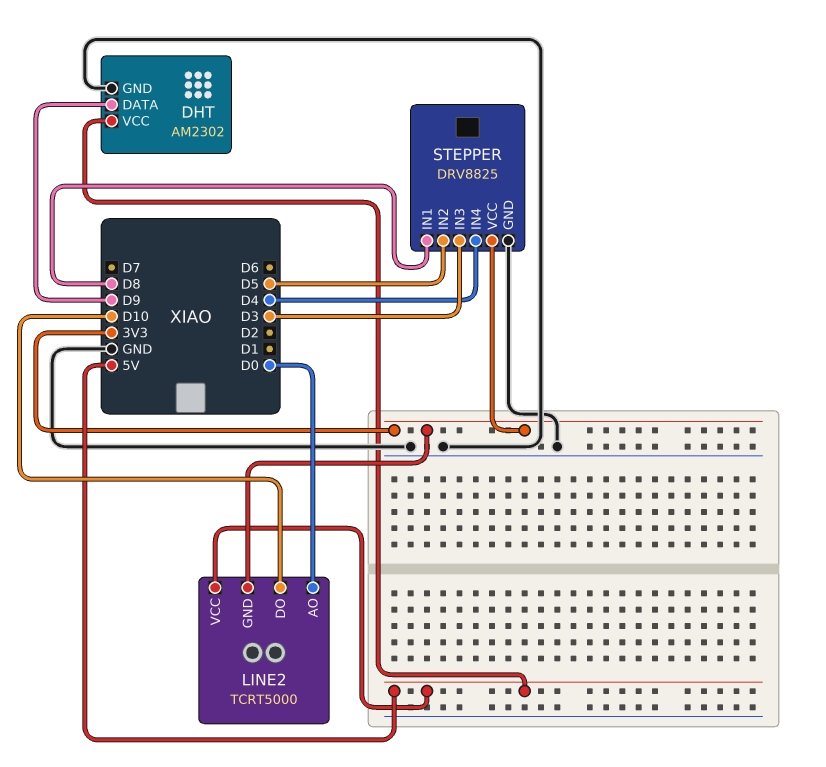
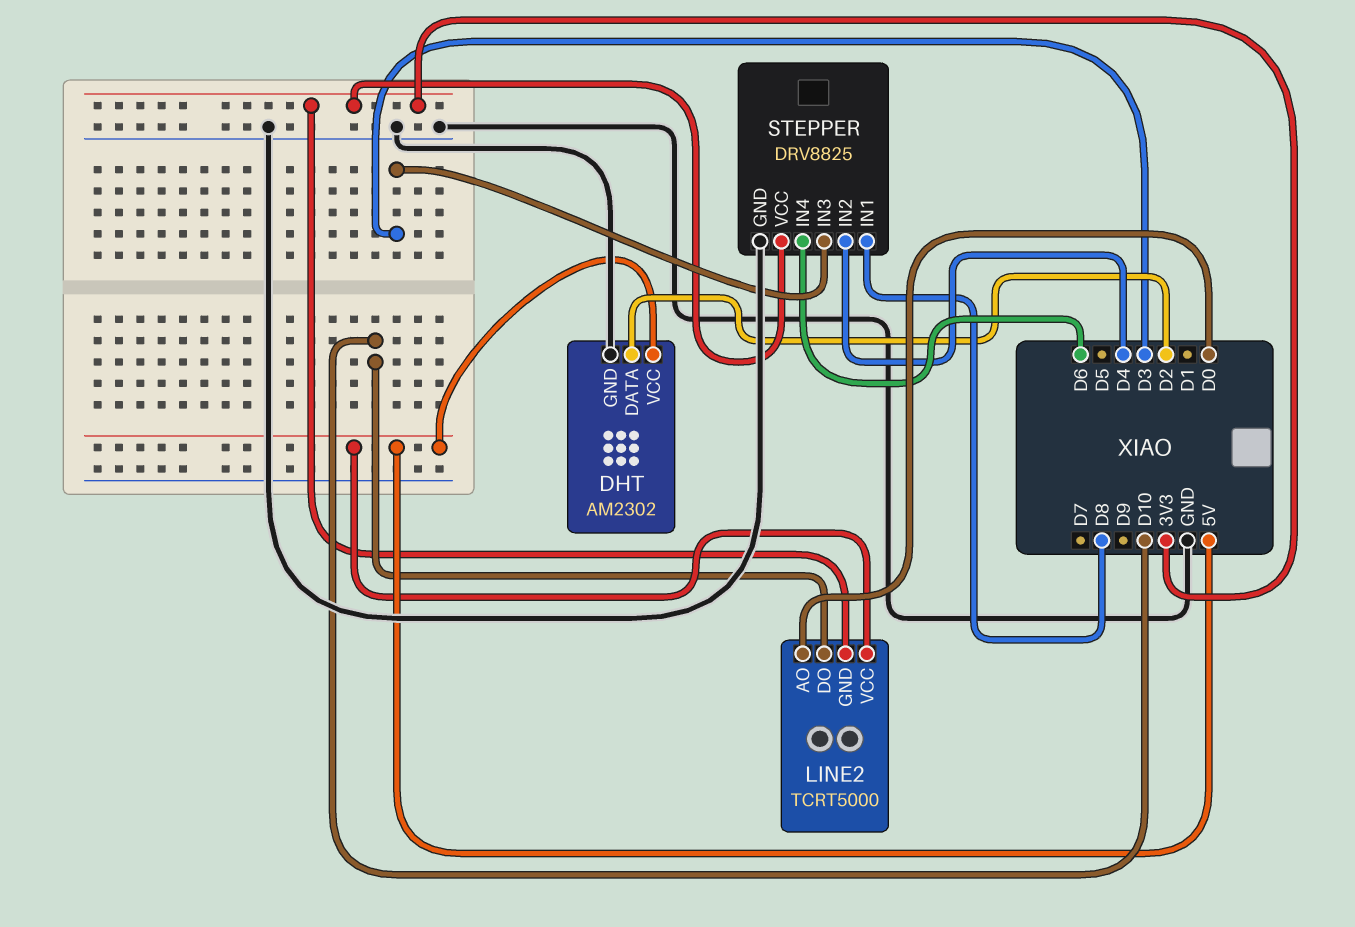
DHT pin DATA: D9 -> D2
STEPPER pin IN2: D5 -> D4
STEPPER pin IN4: D4 -> D6

